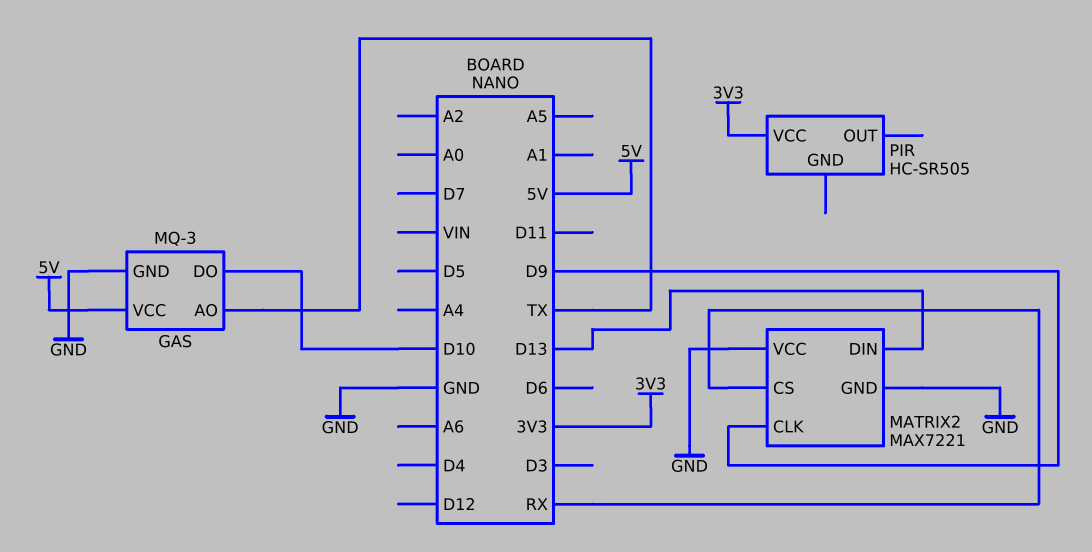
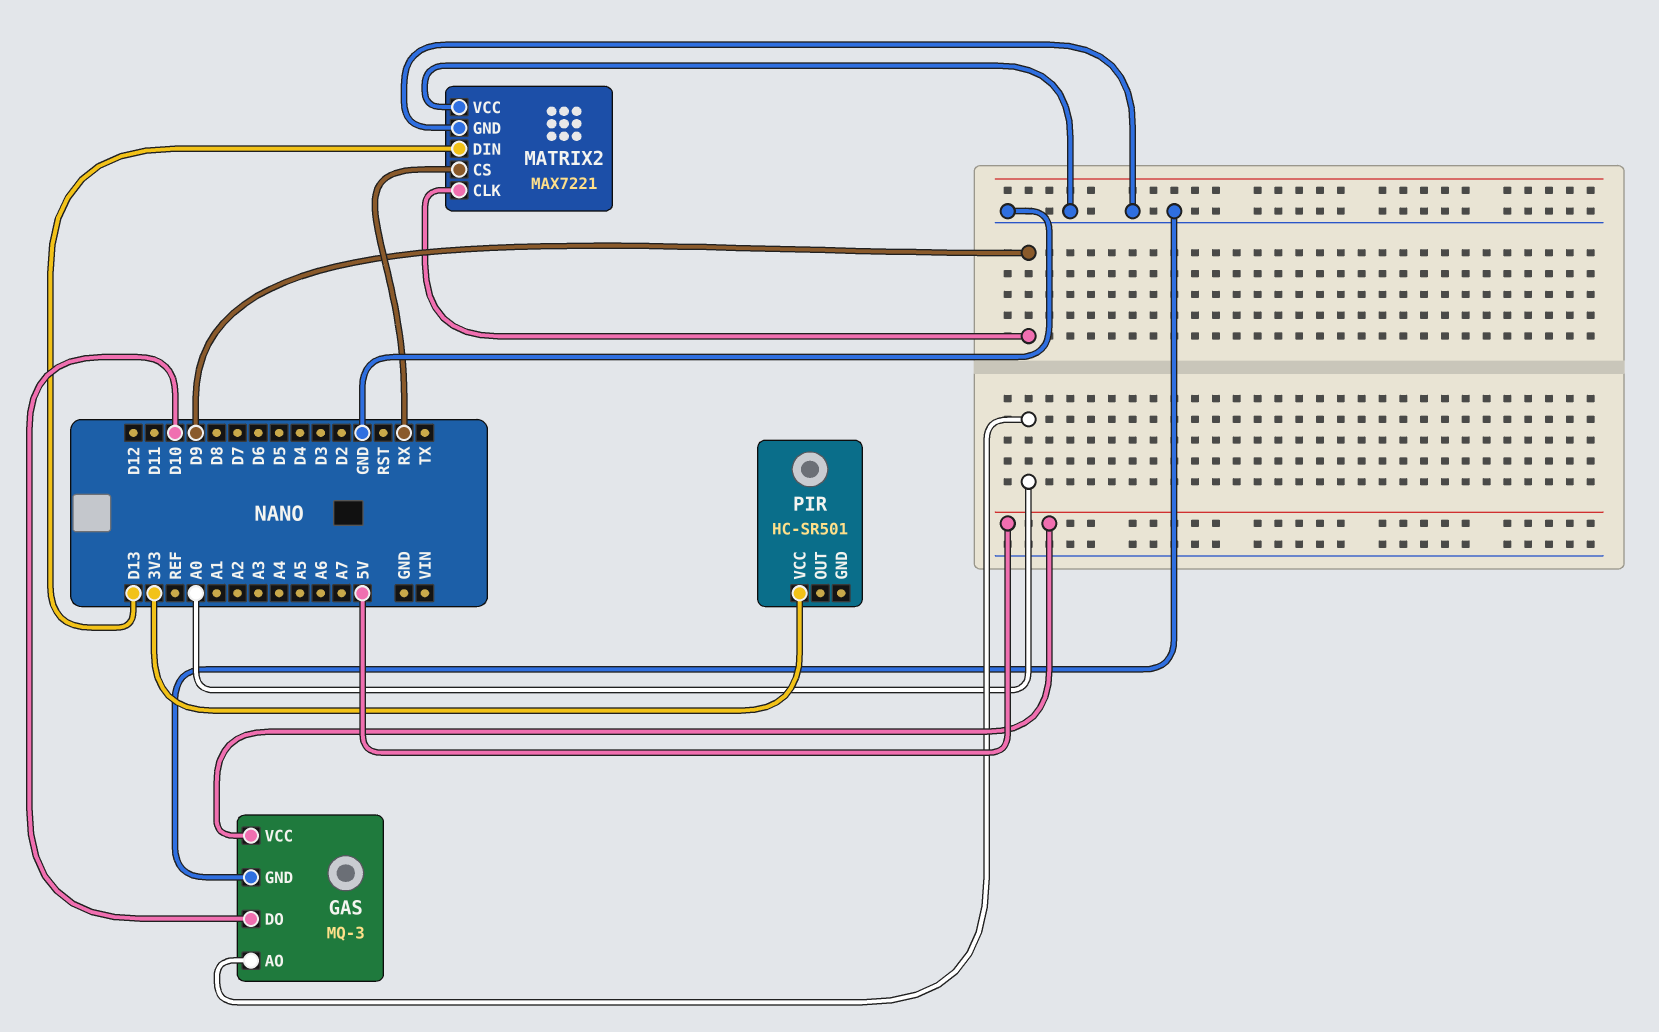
GAS pin AO: TX -> A0
PIR: HC-SR505 -> HC-SR501

